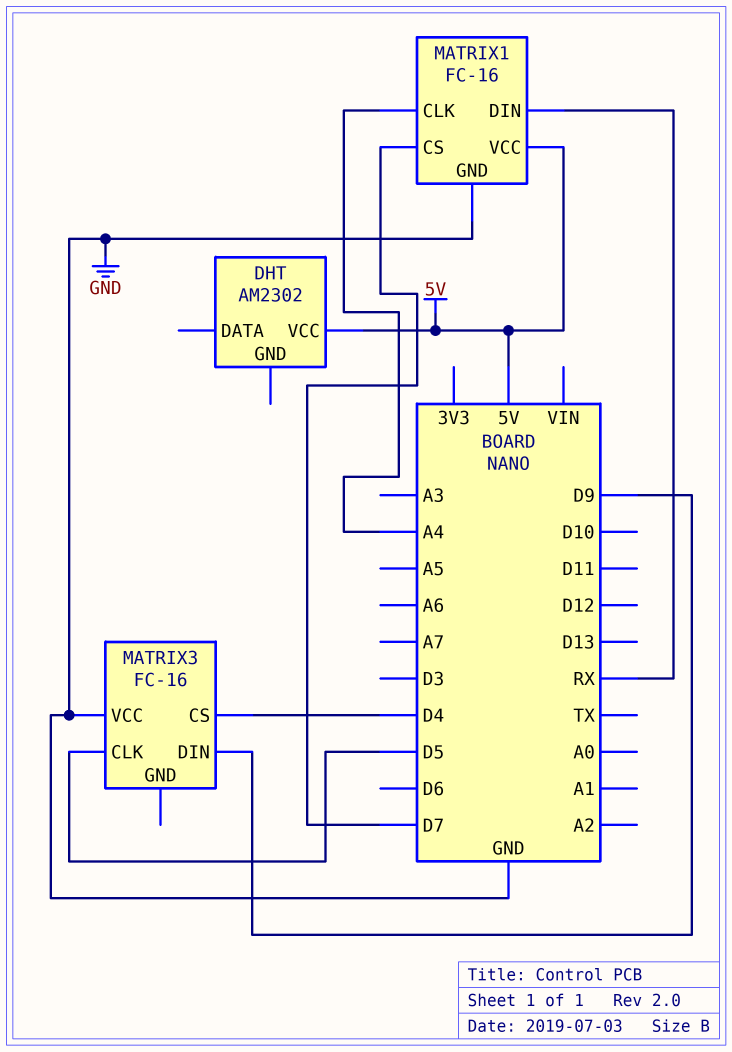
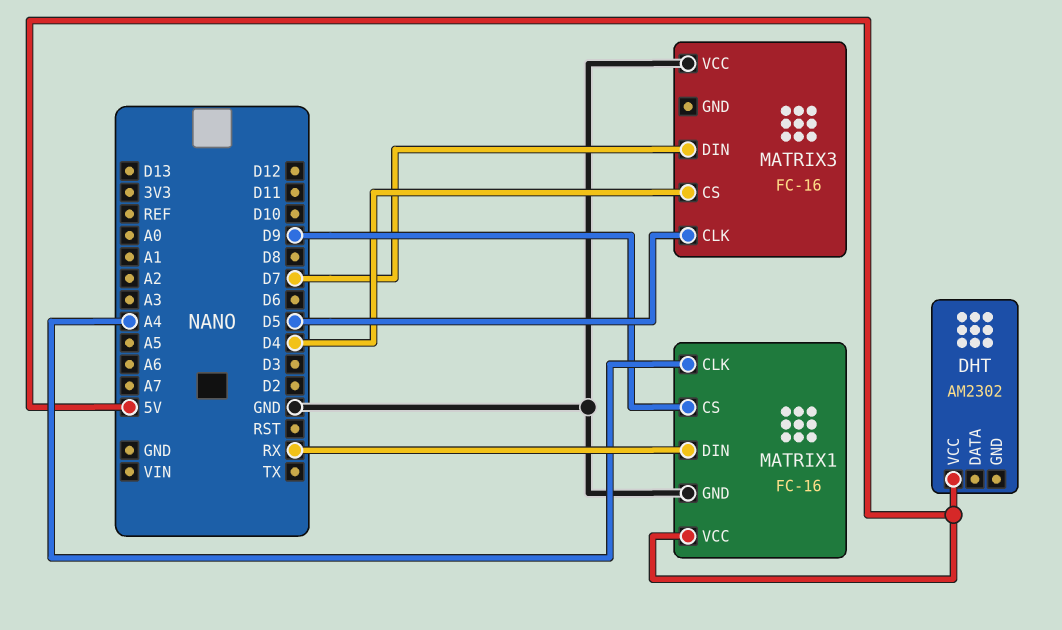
MATRIX1 pin CS: D7 -> D9
MATRIX3 pin DIN: D9 -> D7

